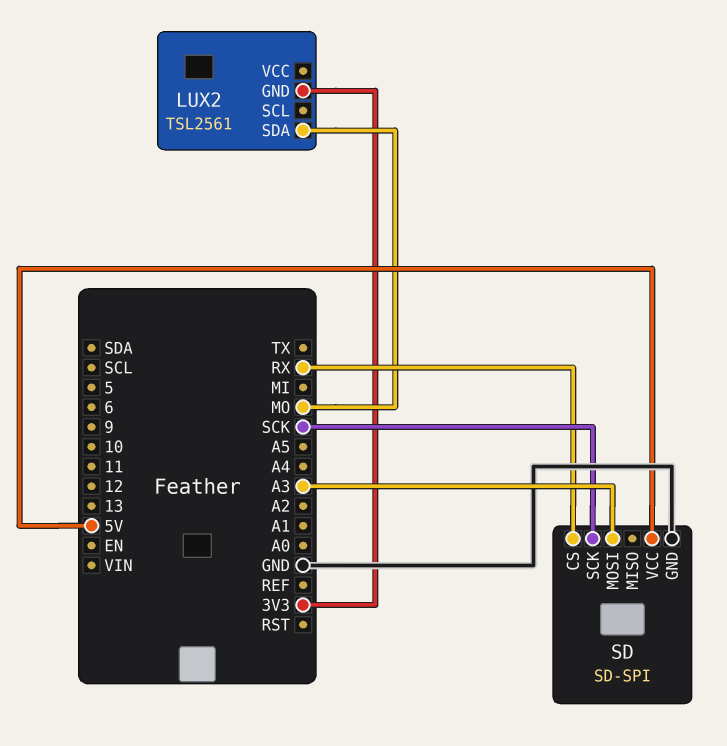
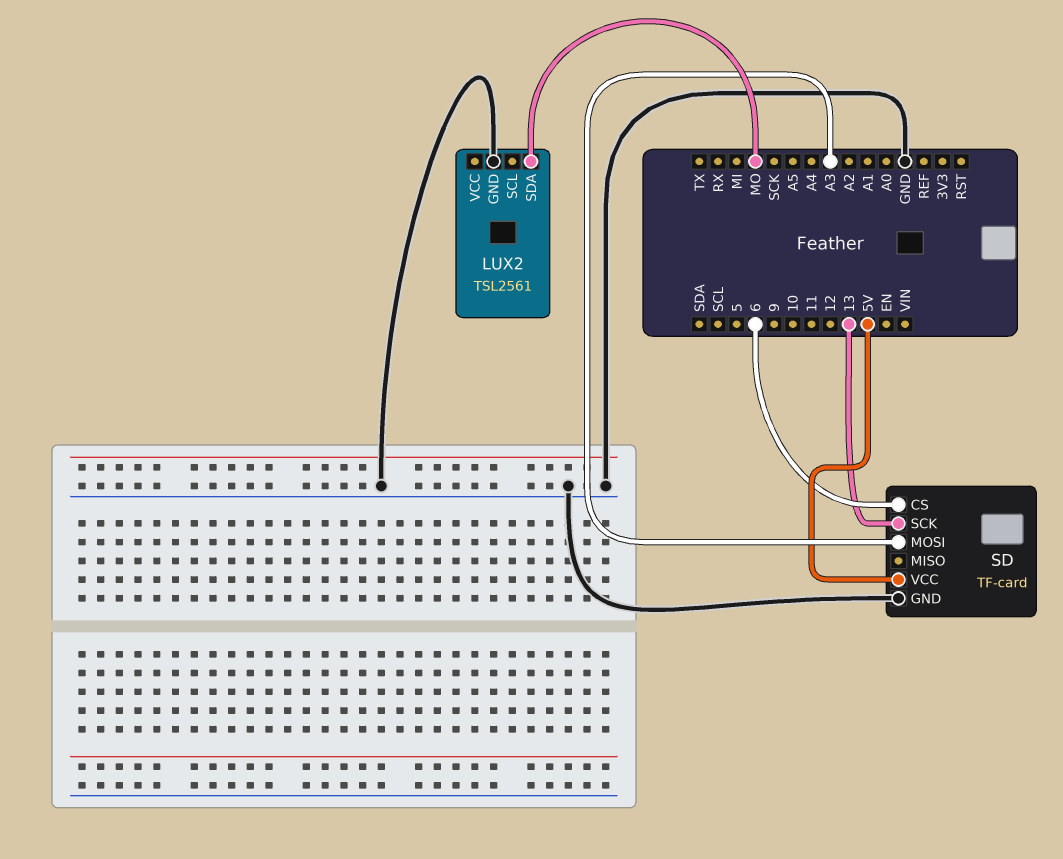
LUX2 pin GND: 3V3 -> GND
SD: SD-SPI -> TF-card
SD pin CS: RX -> 6
SD pin SCK: SCK -> 13

